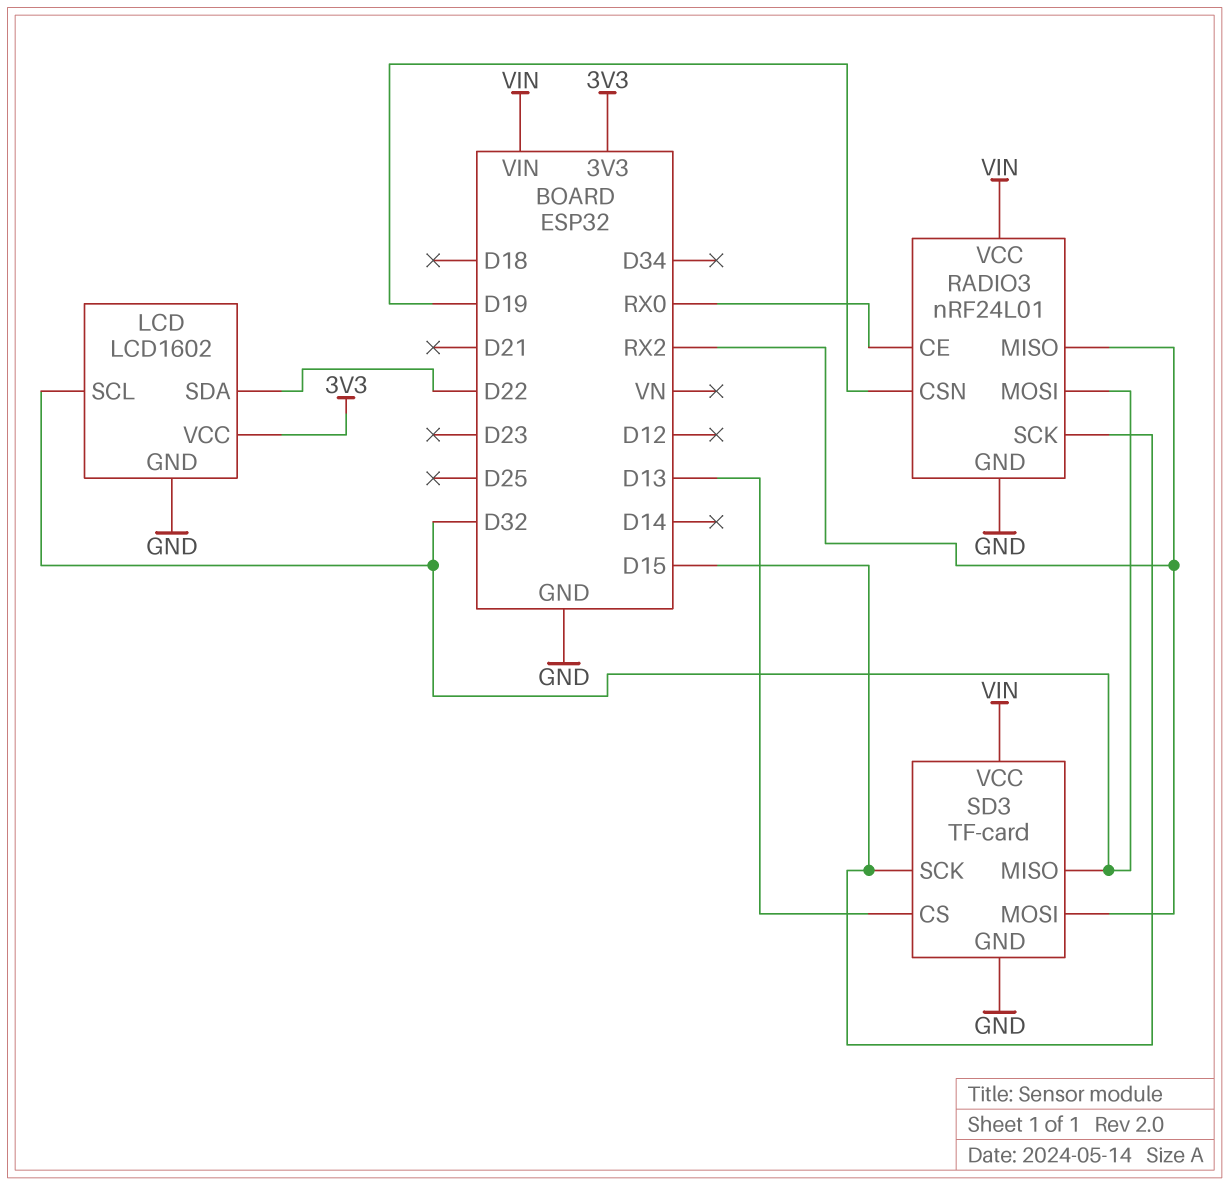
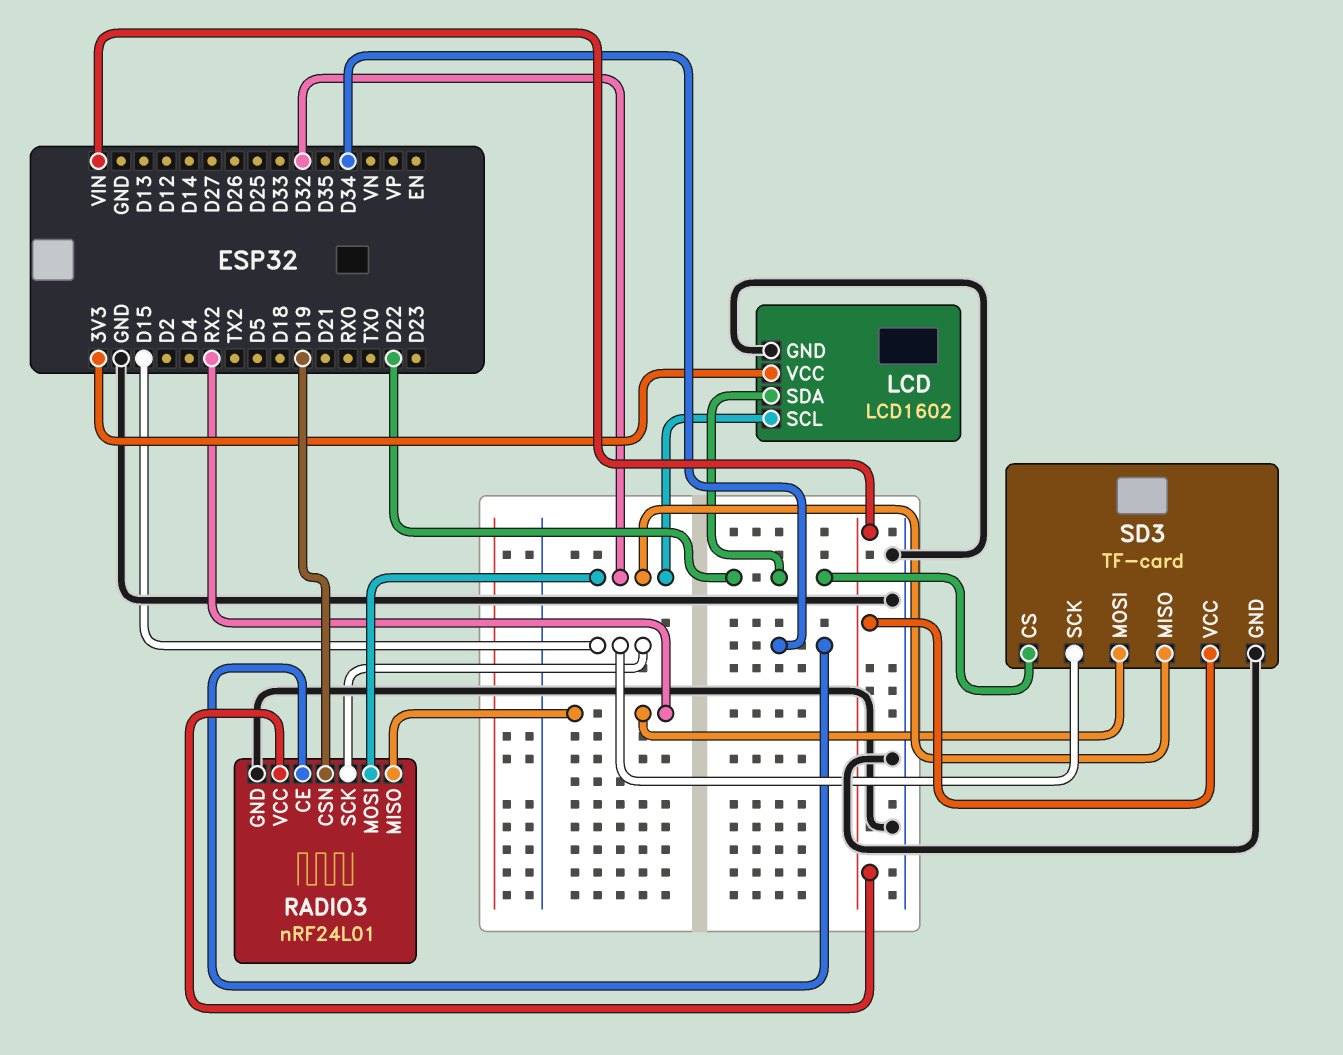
RADIO3 pin CE: RX0 -> D34
SD3 pin CS: D13 -> D22

